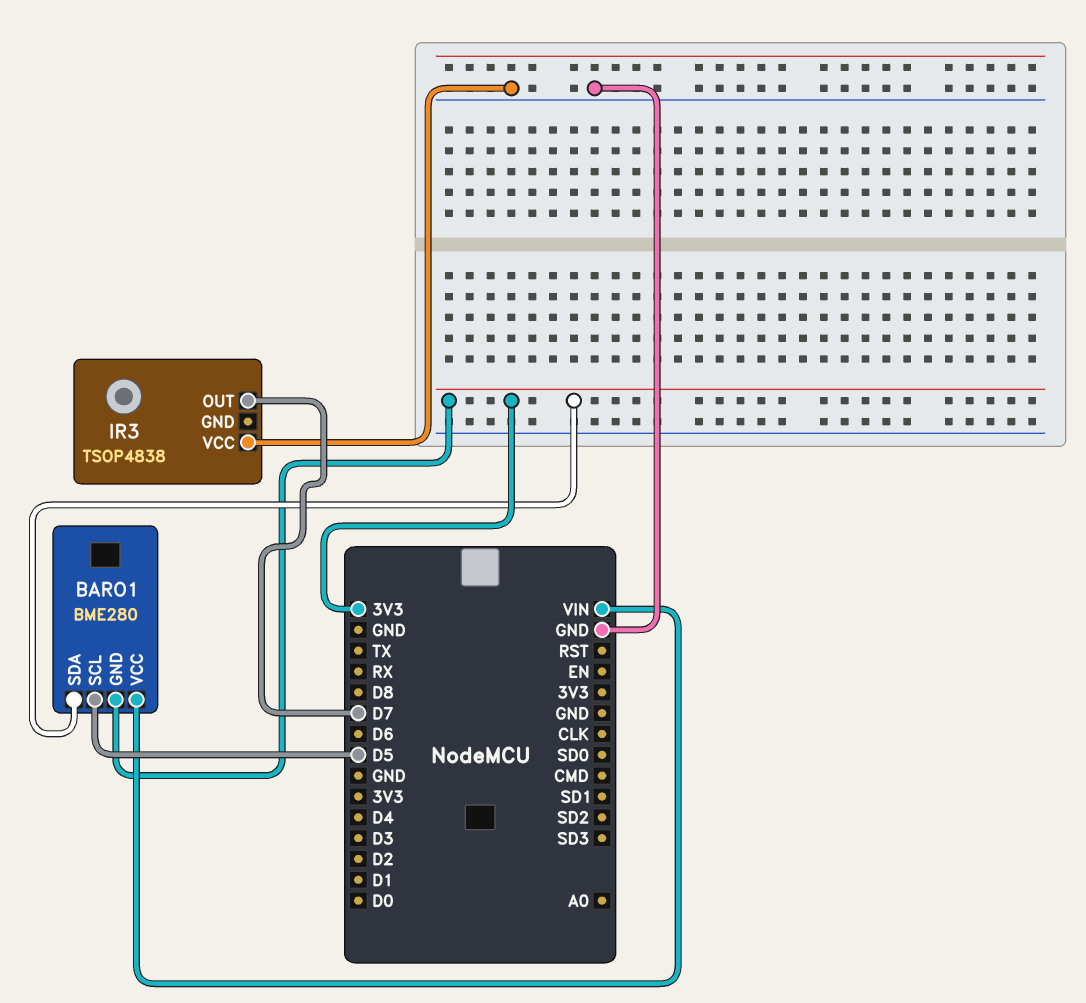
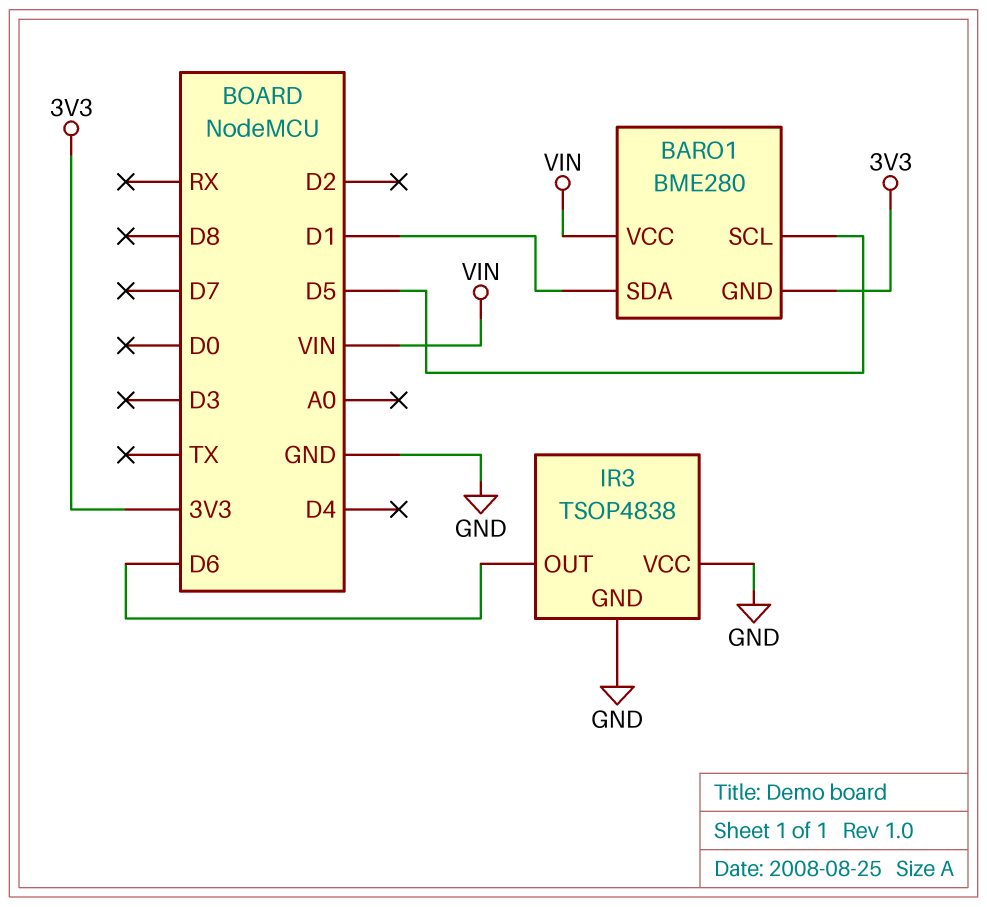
BARO1 pin SDA: 3V3 -> D1
IR3 pin GND: none -> GND
IR3 pin OUT: D7 -> D6

